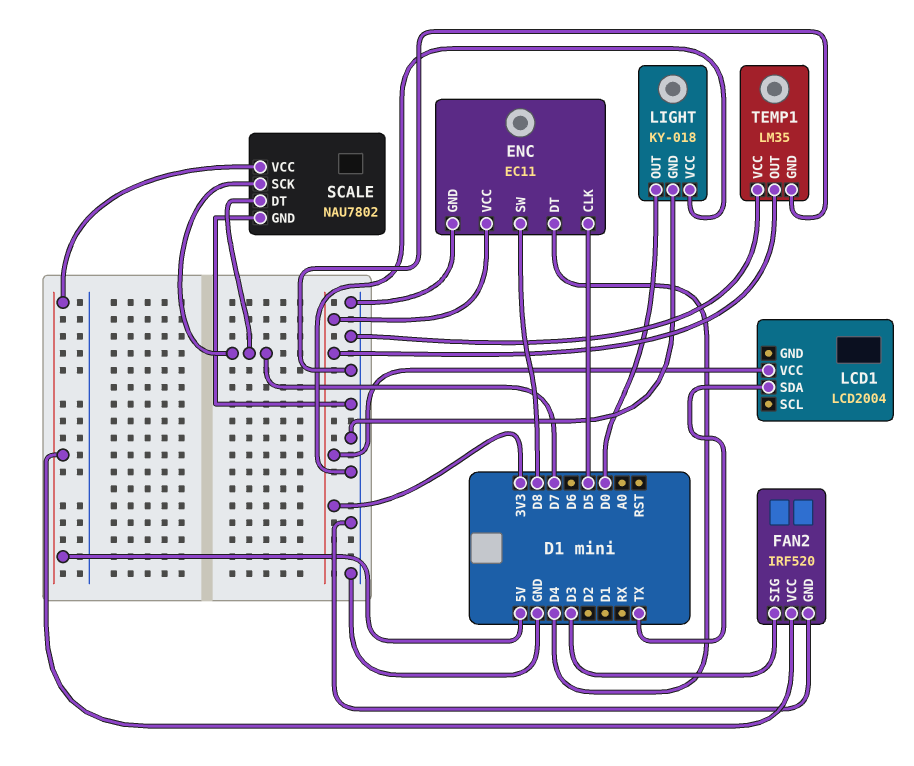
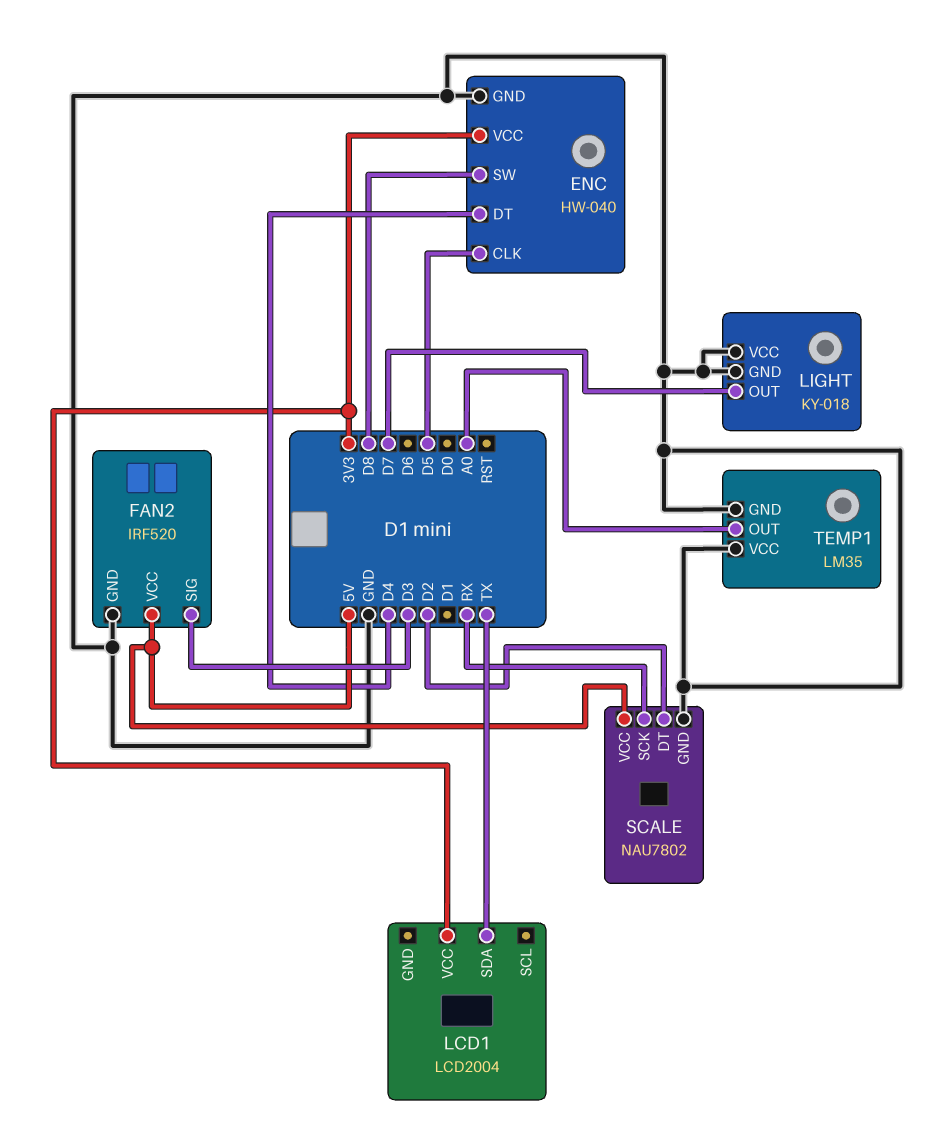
ENC: EC11 -> HW-040
LIGHT pin OUT: D0 -> D7
SCALE pin DT: D7 -> D2
SCALE pin SCK: D7 -> RX
TEMP1 pin OUT: 3V3 -> A0

